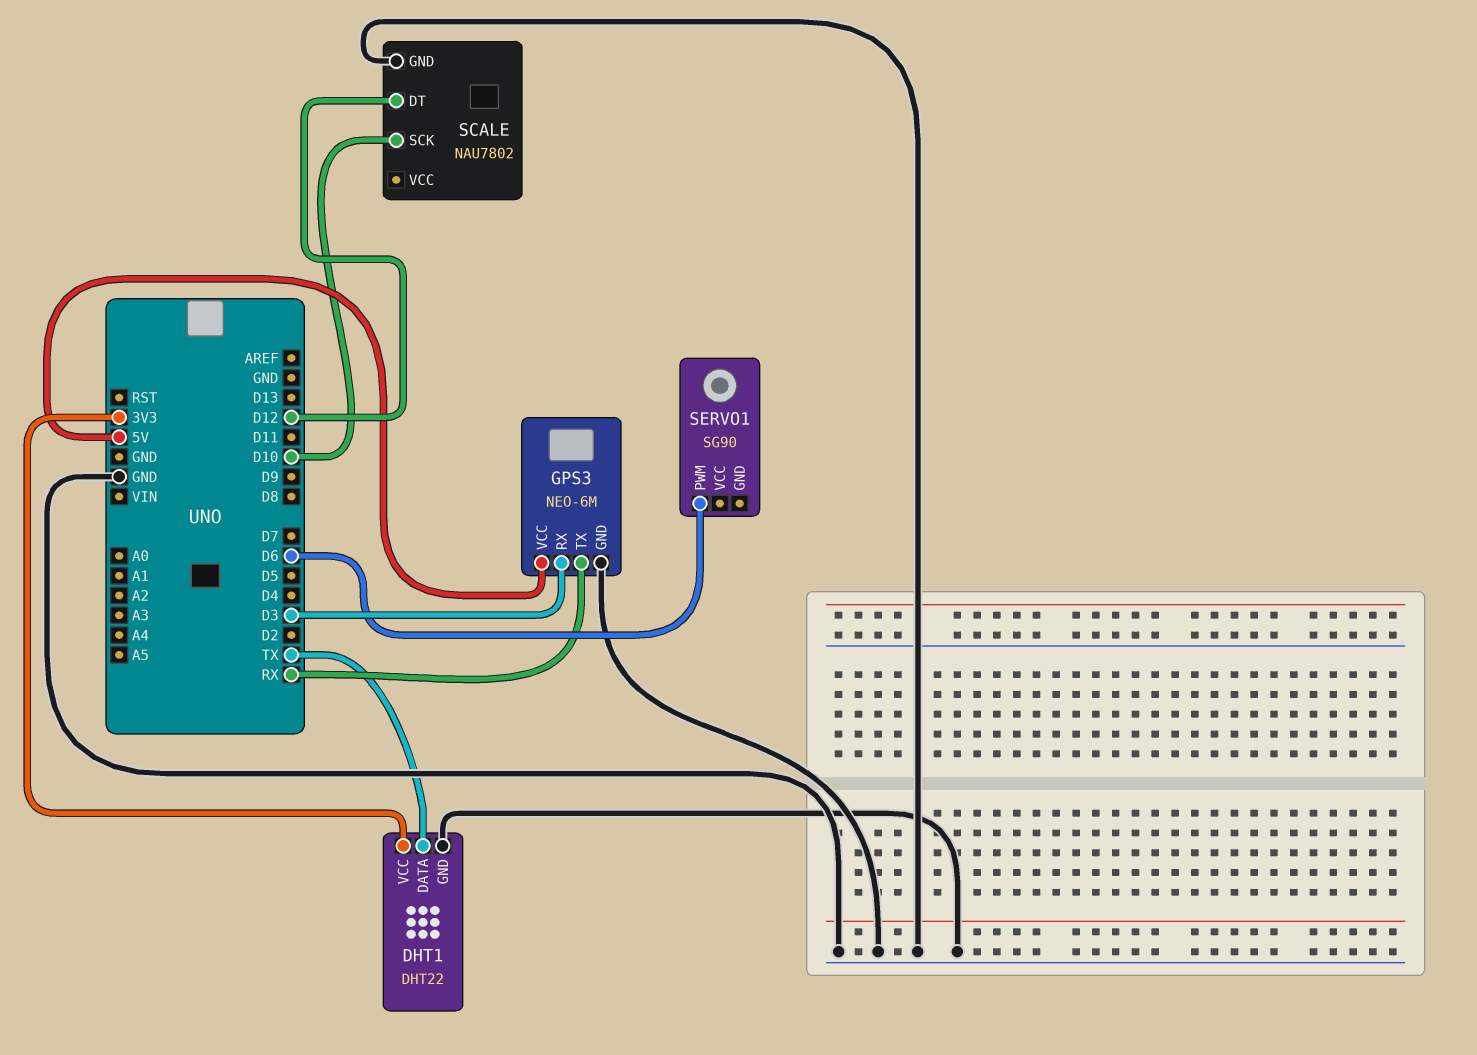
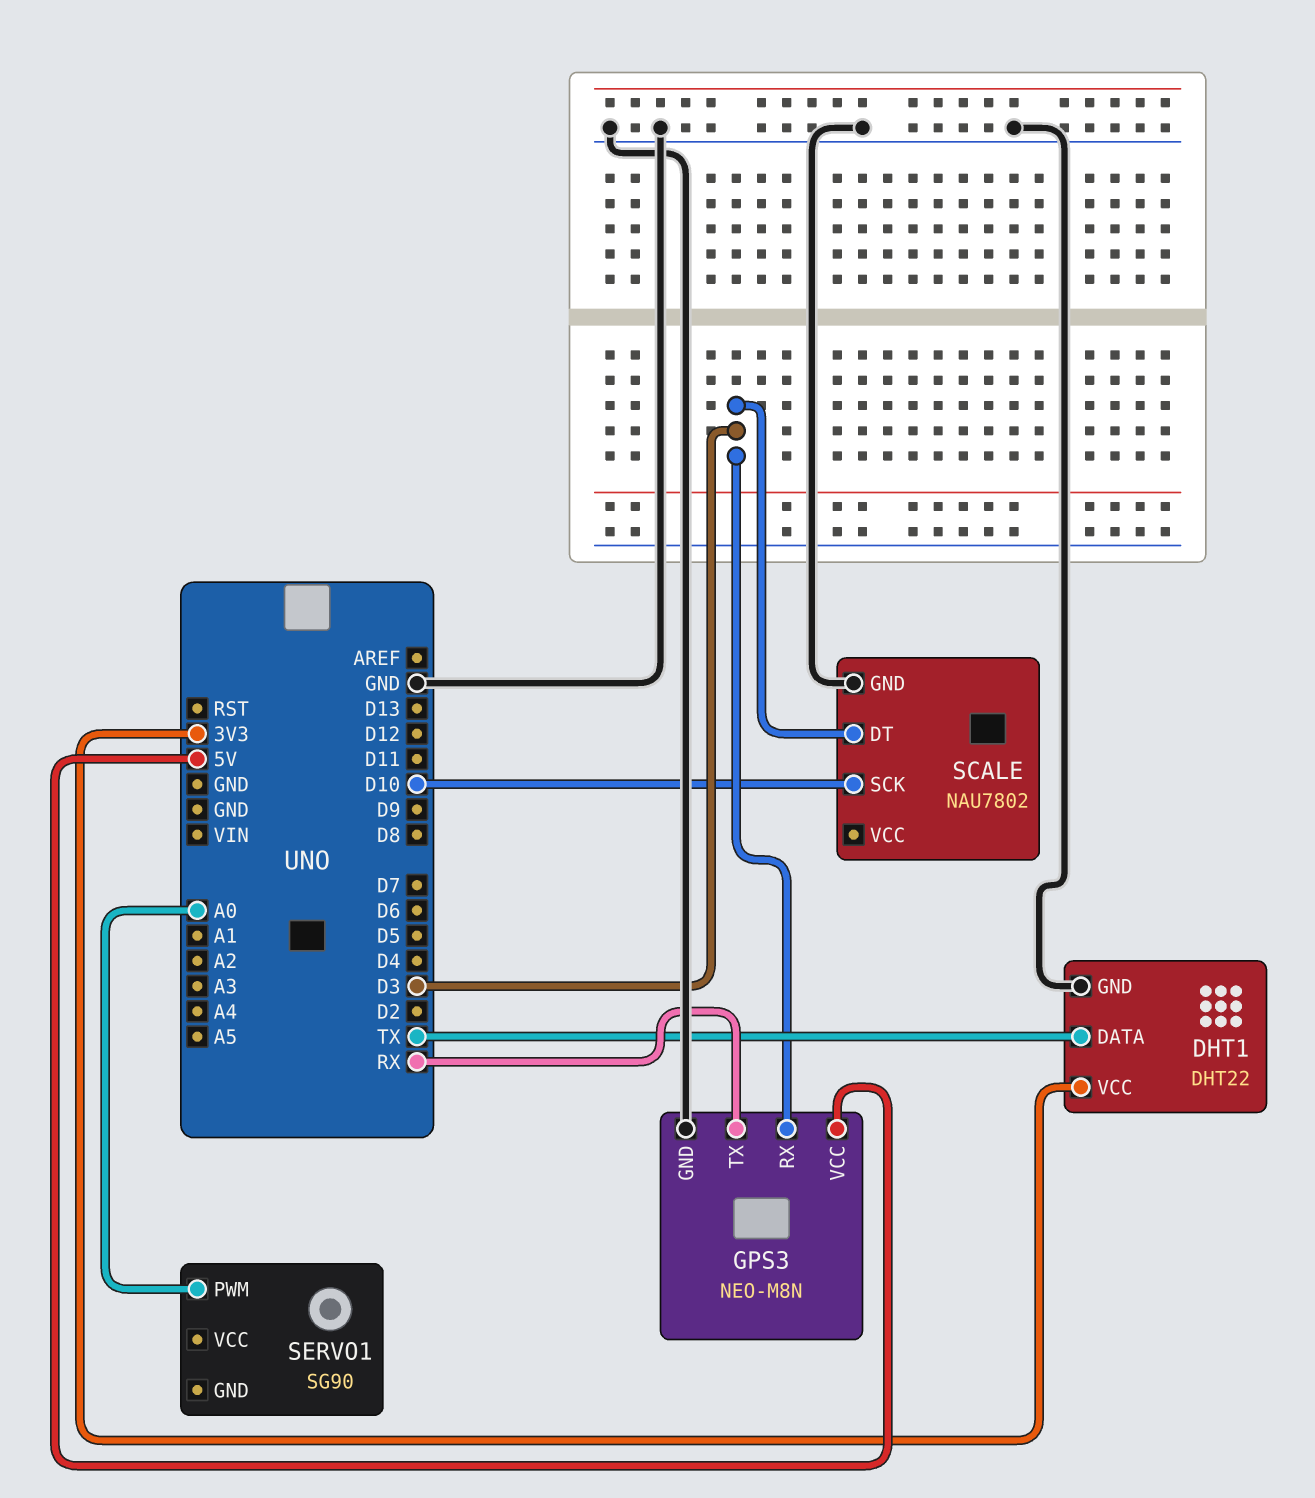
GPS3: NEO-6M -> NEO-M8N
SCALE pin DT: D12 -> D3
SERVO1 pin PWM: D6 -> A0

